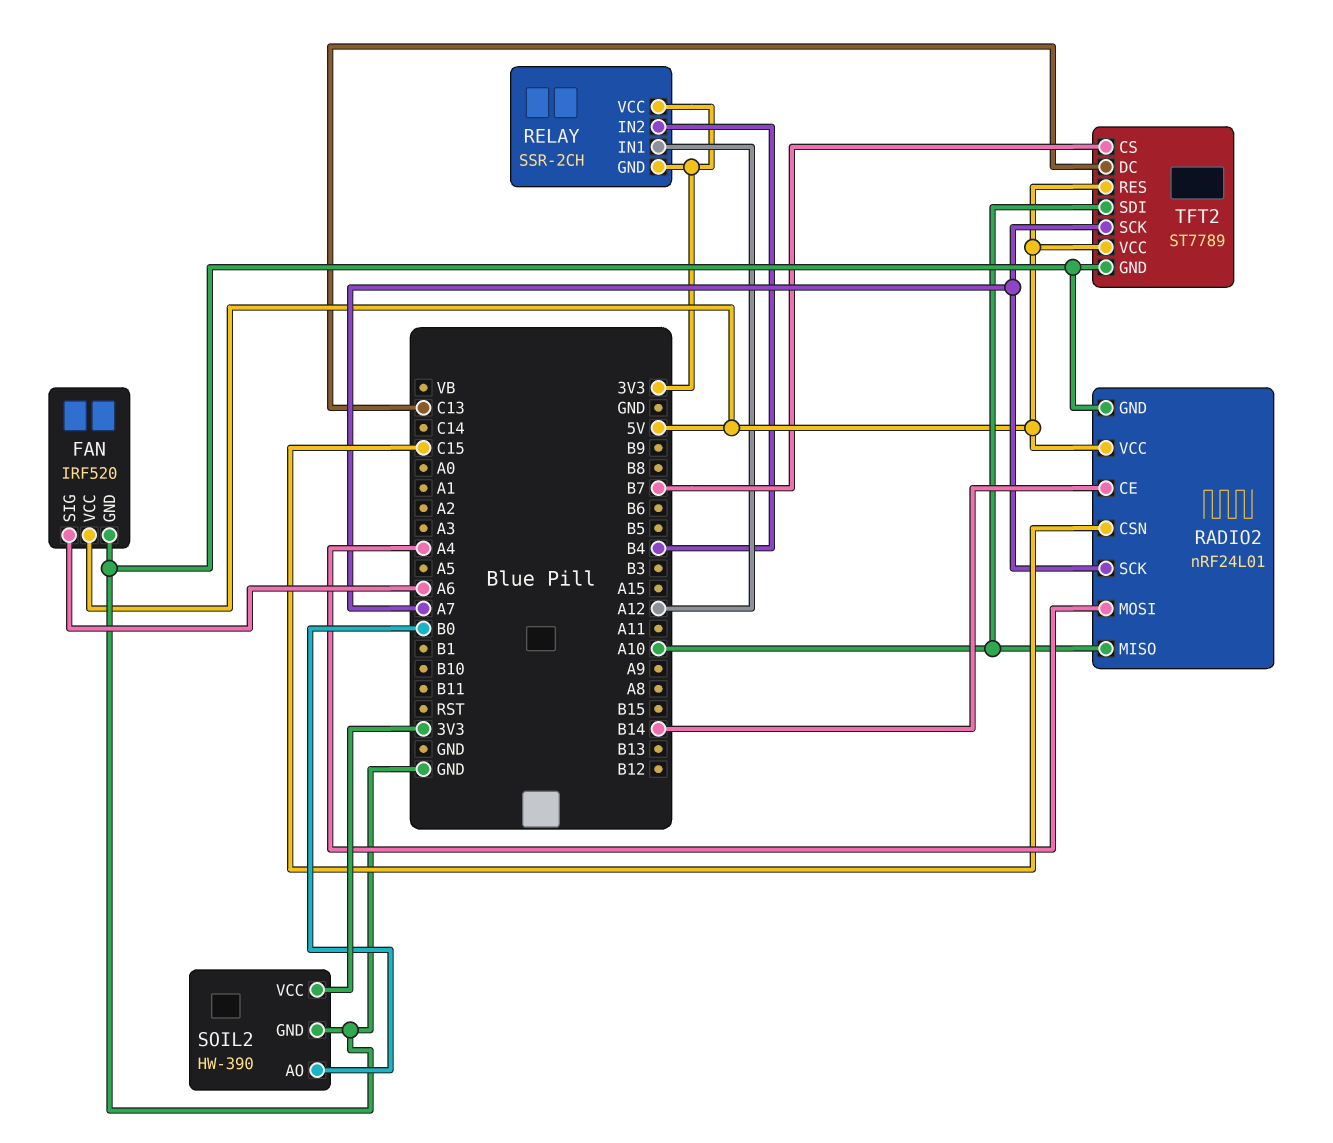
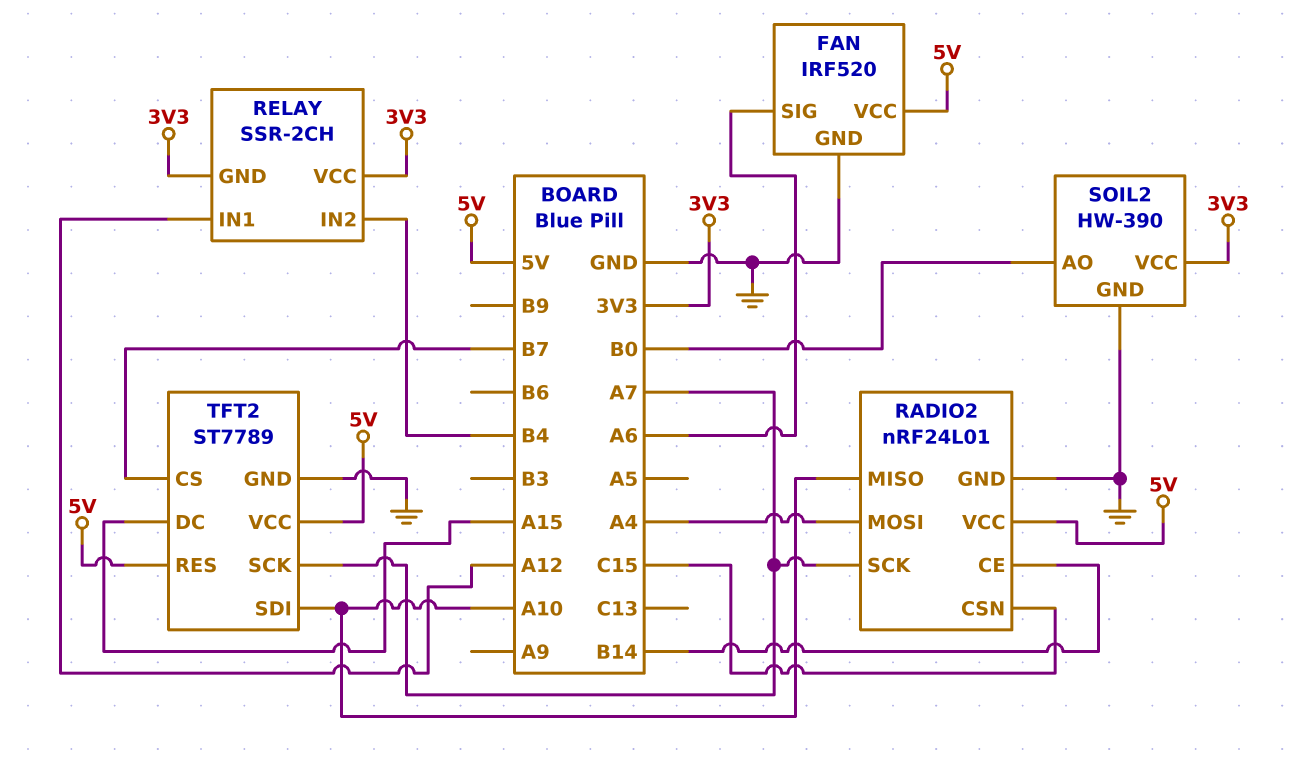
TFT2 pin DC: C13 -> A15

